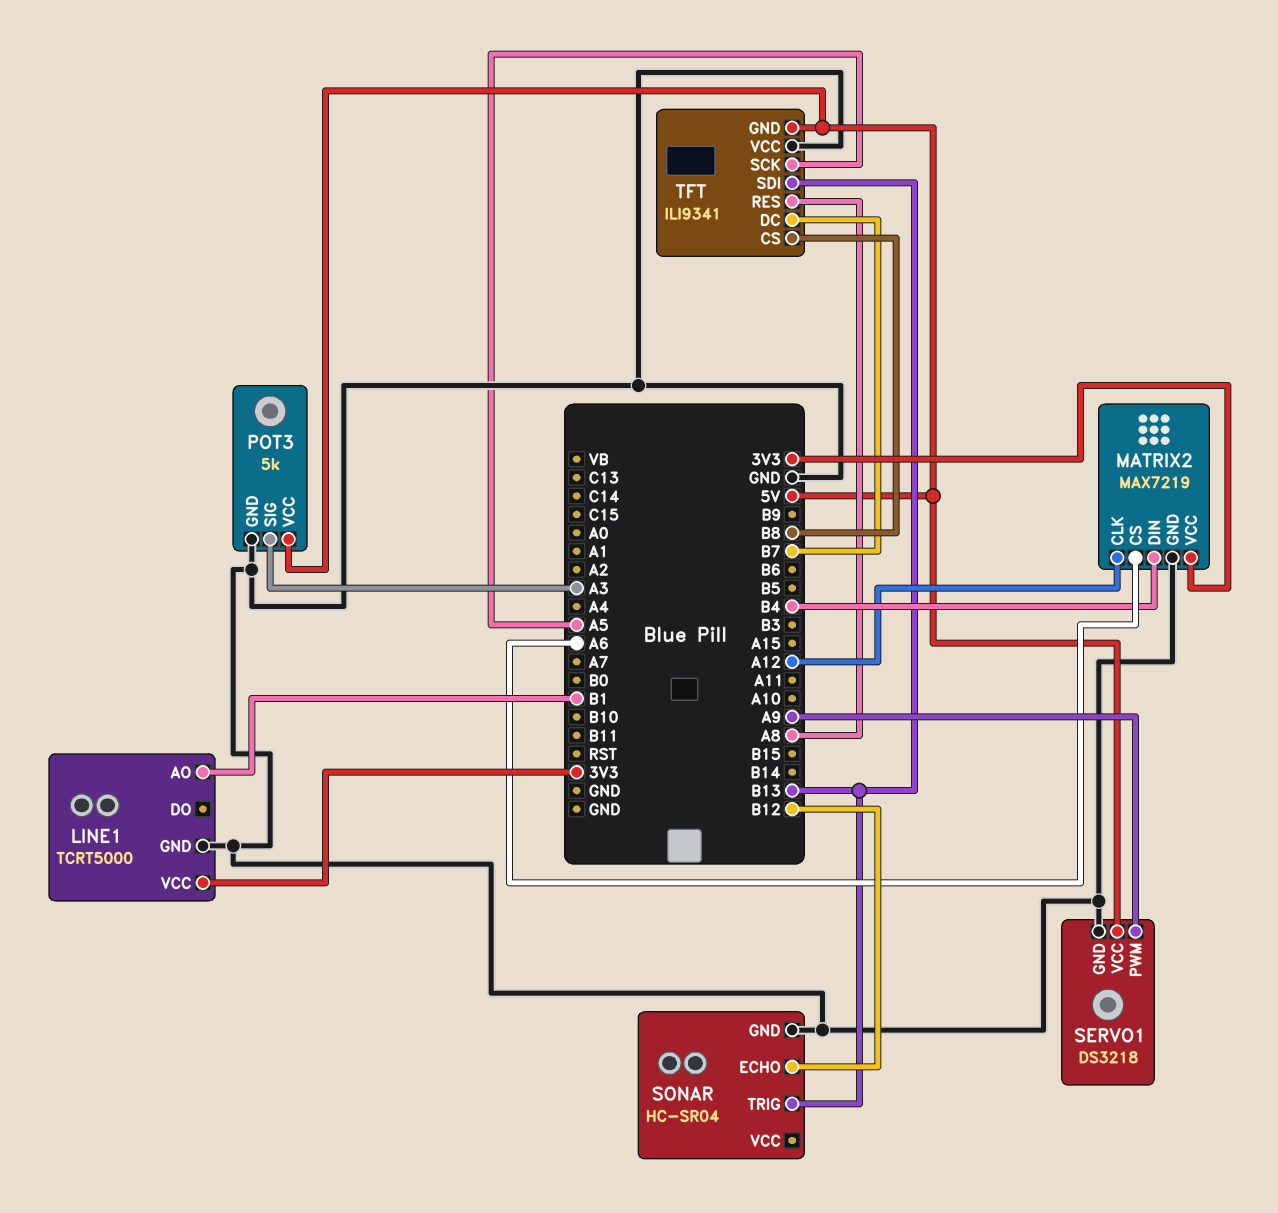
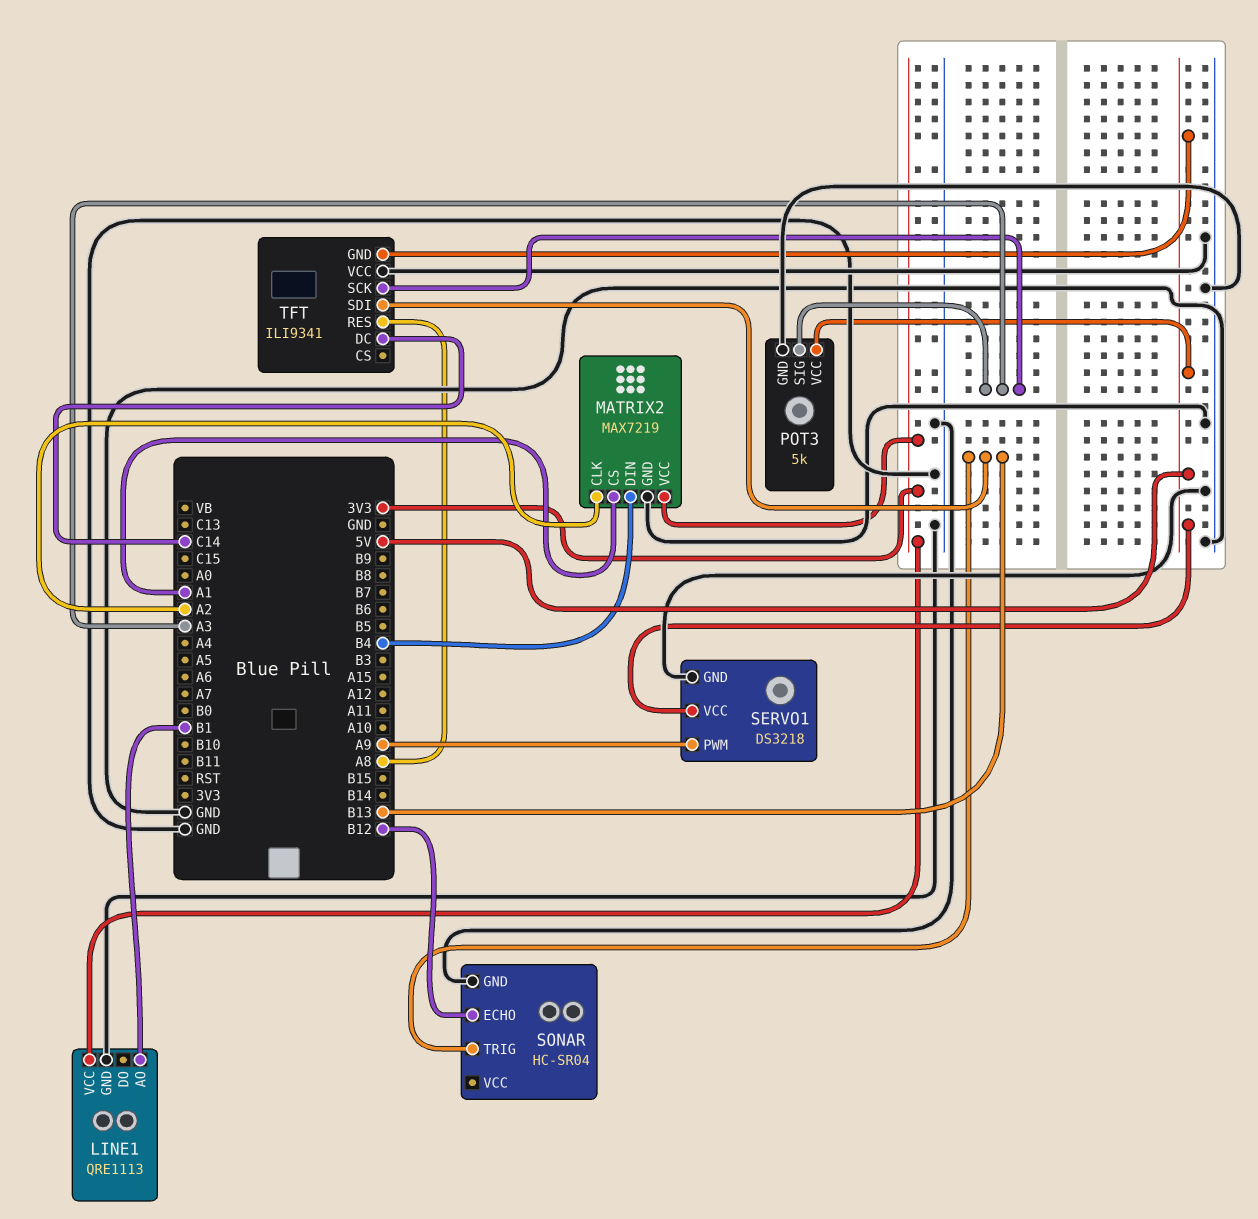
LINE1: TCRT5000 -> QRE1113
MATRIX2 pin CLK: A12 -> A2
MATRIX2 pin CS: A6 -> A1
TFT pin CS: B8 -> none
TFT pin DC: B7 -> C14
TFT pin SCK: A5 -> A3

